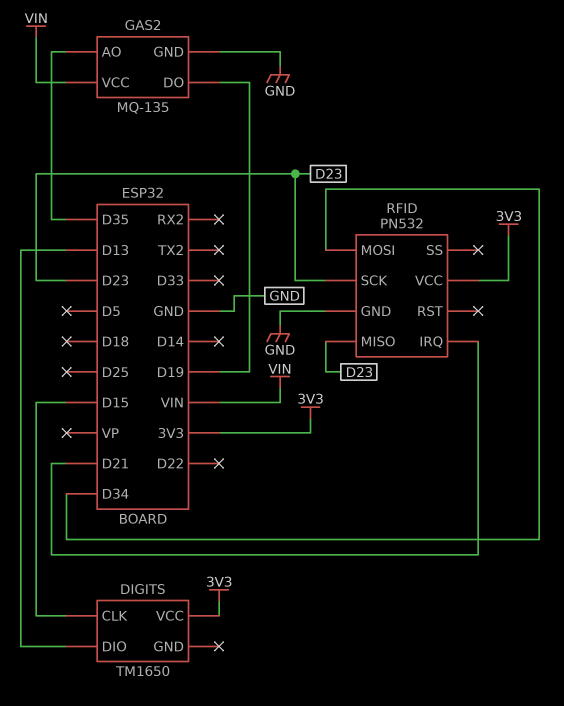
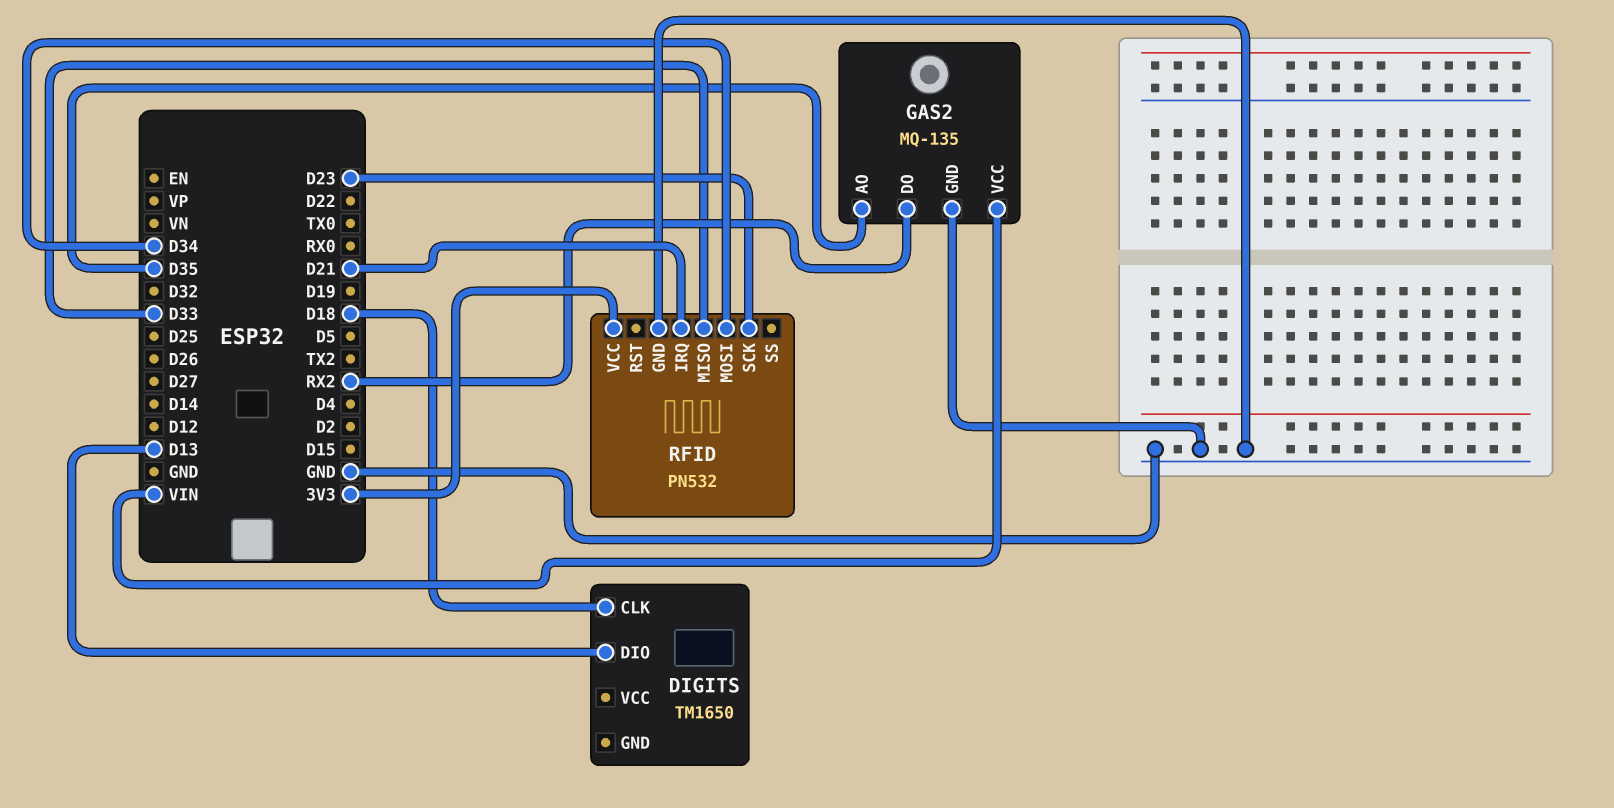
DIGITS pin CLK: D15 -> D18
DIGITS pin VCC: 3V3 -> none
GAS2 pin DO: D19 -> RX2
RFID pin MISO: D23 -> D33

